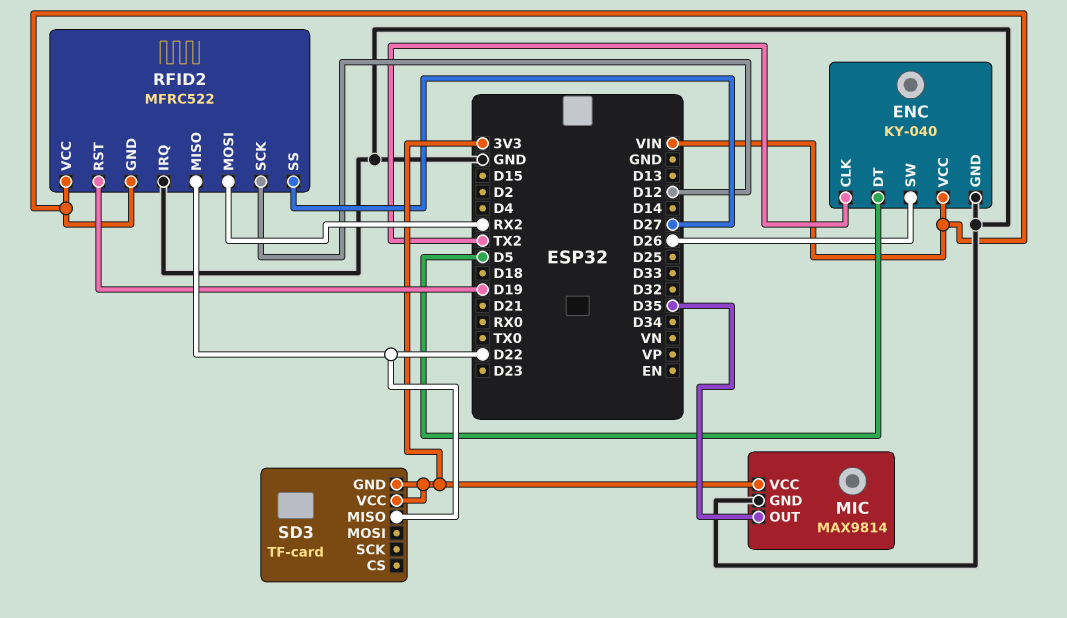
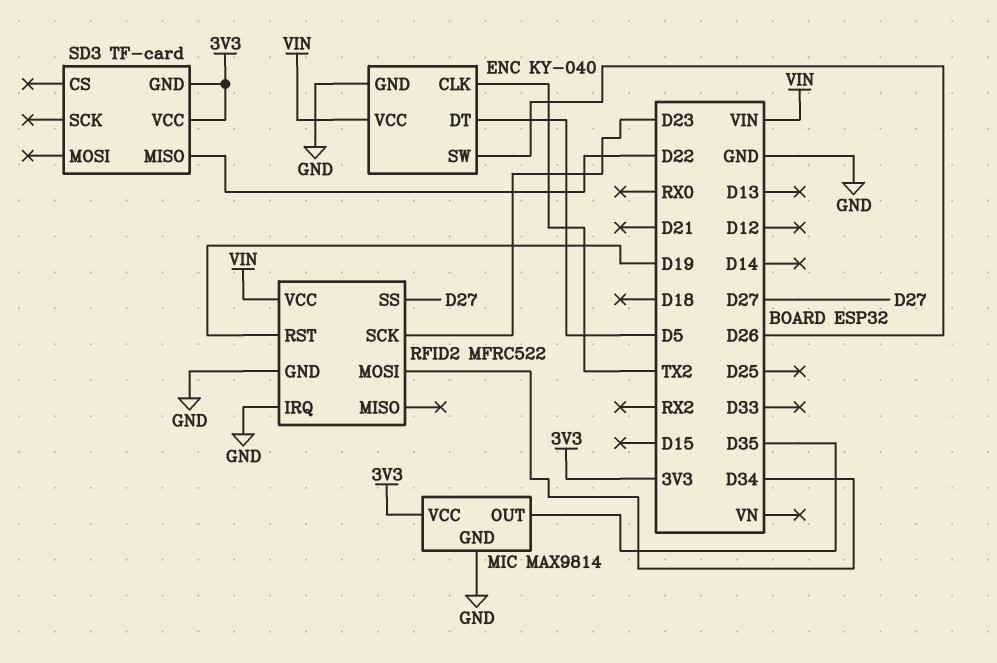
RFID2 pin GND: VIN -> GND
RFID2 pin MISO: D22 -> none
RFID2 pin MOSI: RX2 -> D34
RFID2 pin SCK: D12 -> D23

